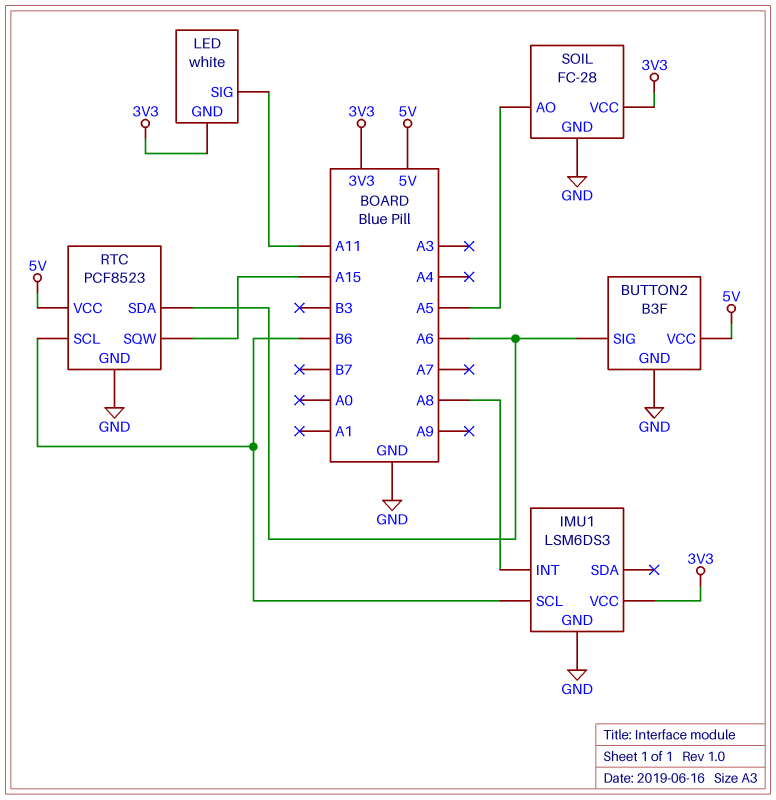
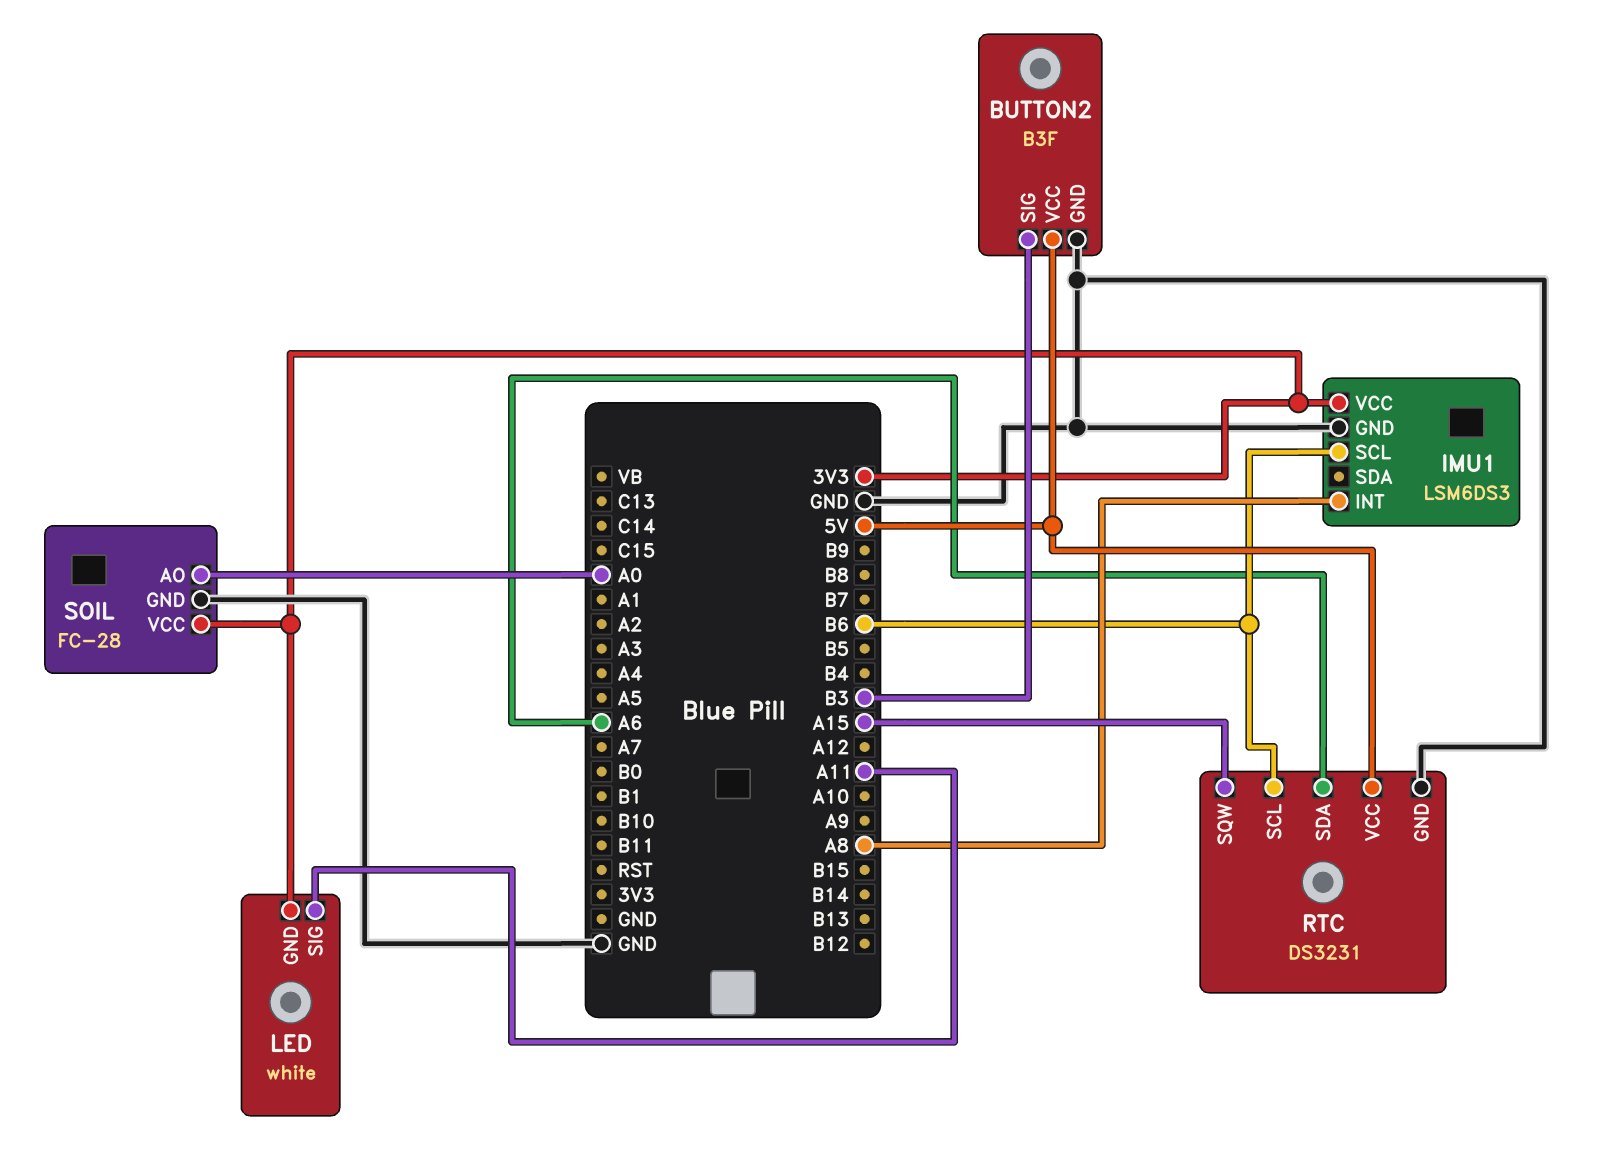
BUTTON2 pin SIG: A6 -> B3
RTC: PCF8523 -> DS3231
SOIL pin AO: A5 -> A0

